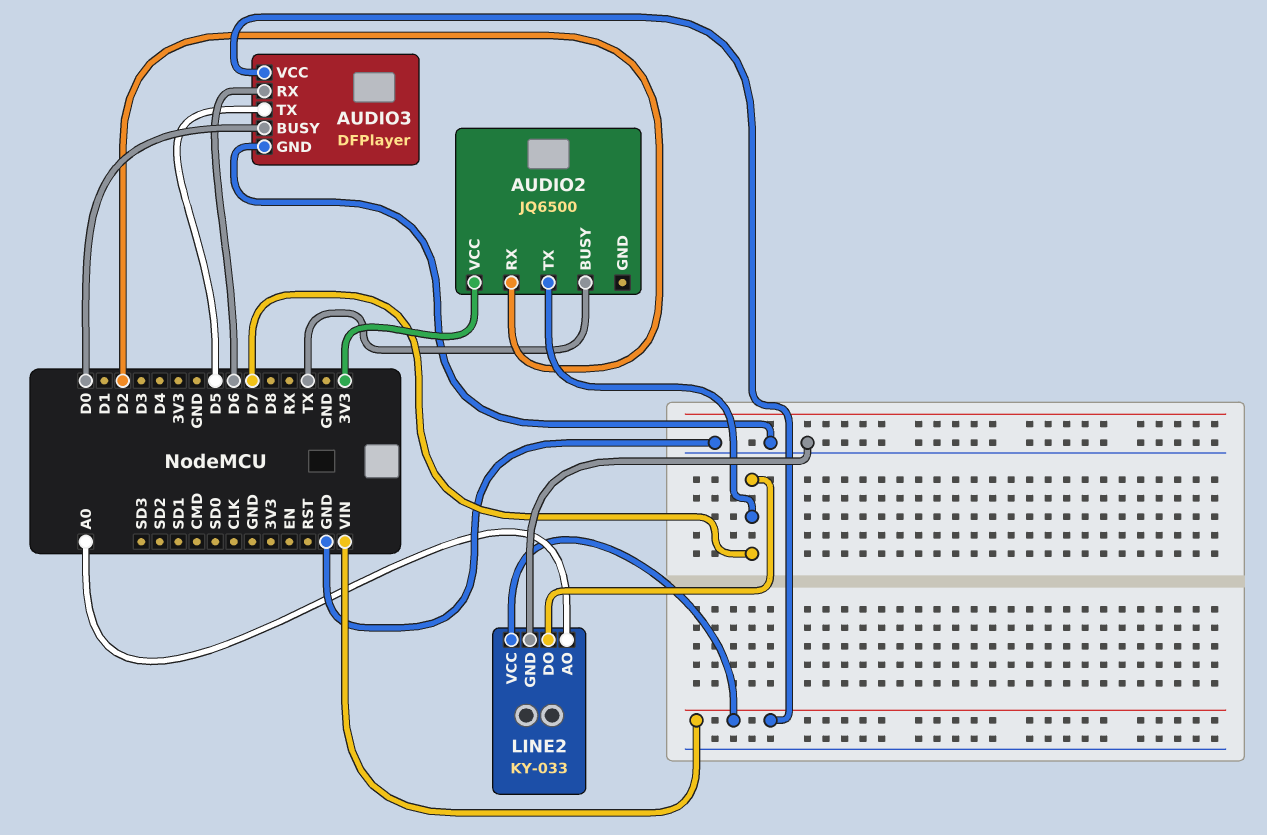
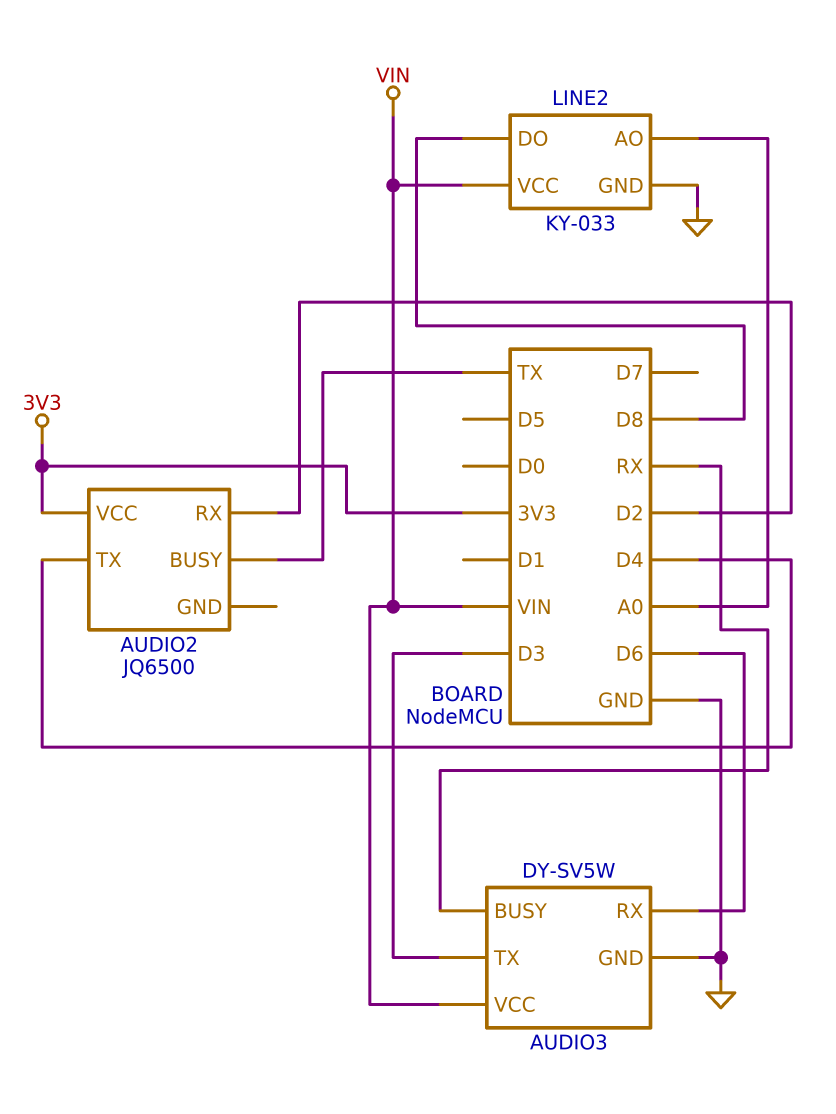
AUDIO2 pin TX: D7 -> D4
AUDIO3: DFPlayer -> DY-SV5W
AUDIO3 pin BUSY: D0 -> RX
AUDIO3 pin TX: D5 -> D3
LINE2 pin DO: D7 -> D8

